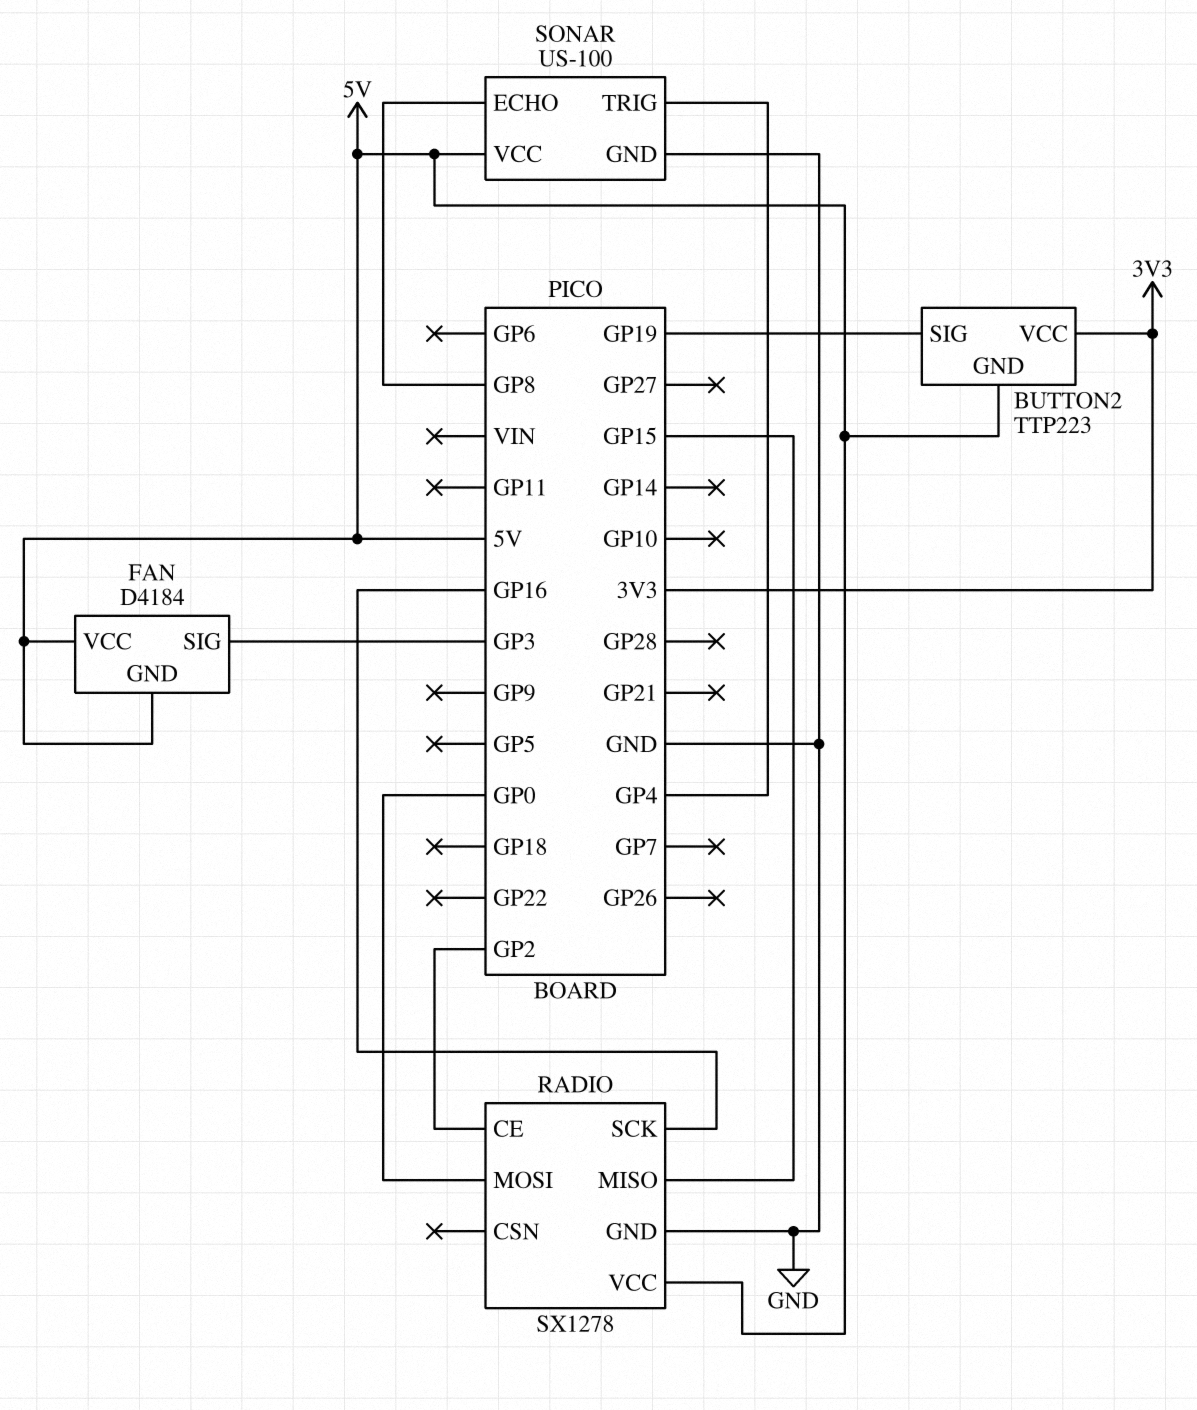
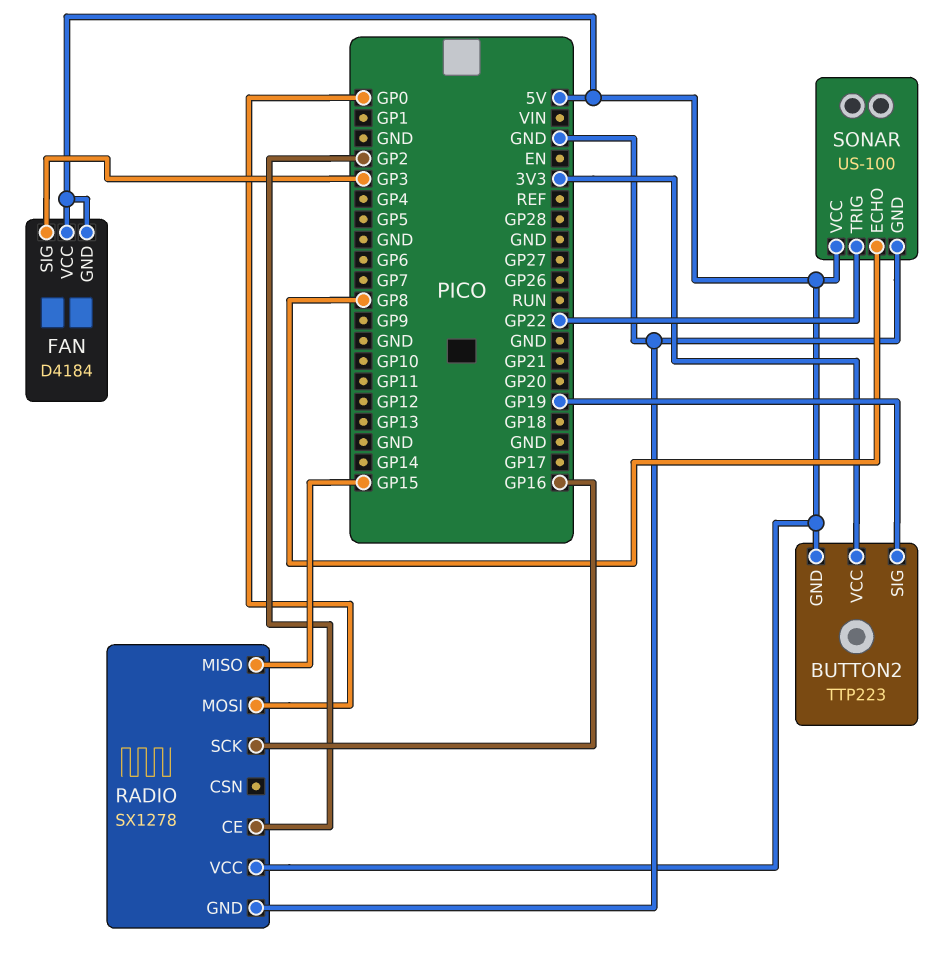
SONAR pin TRIG: GP4 -> GP22

